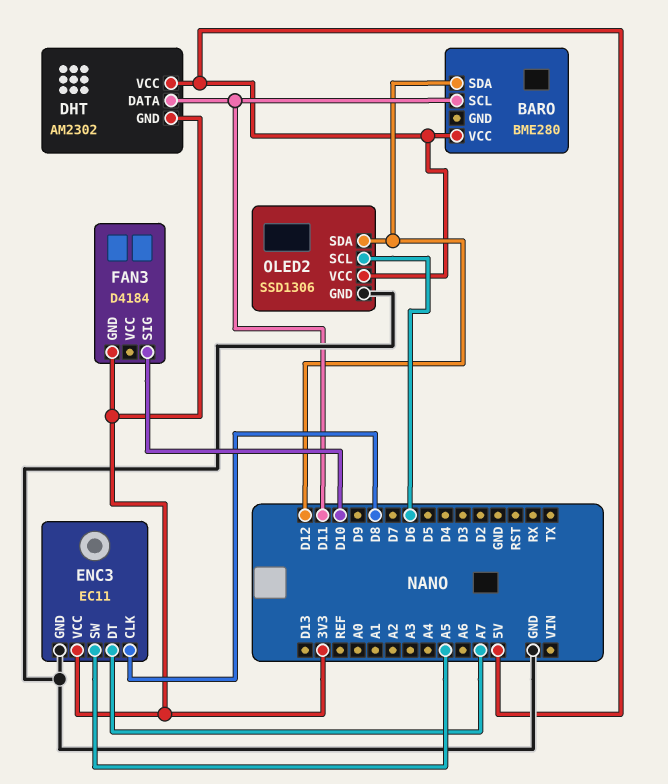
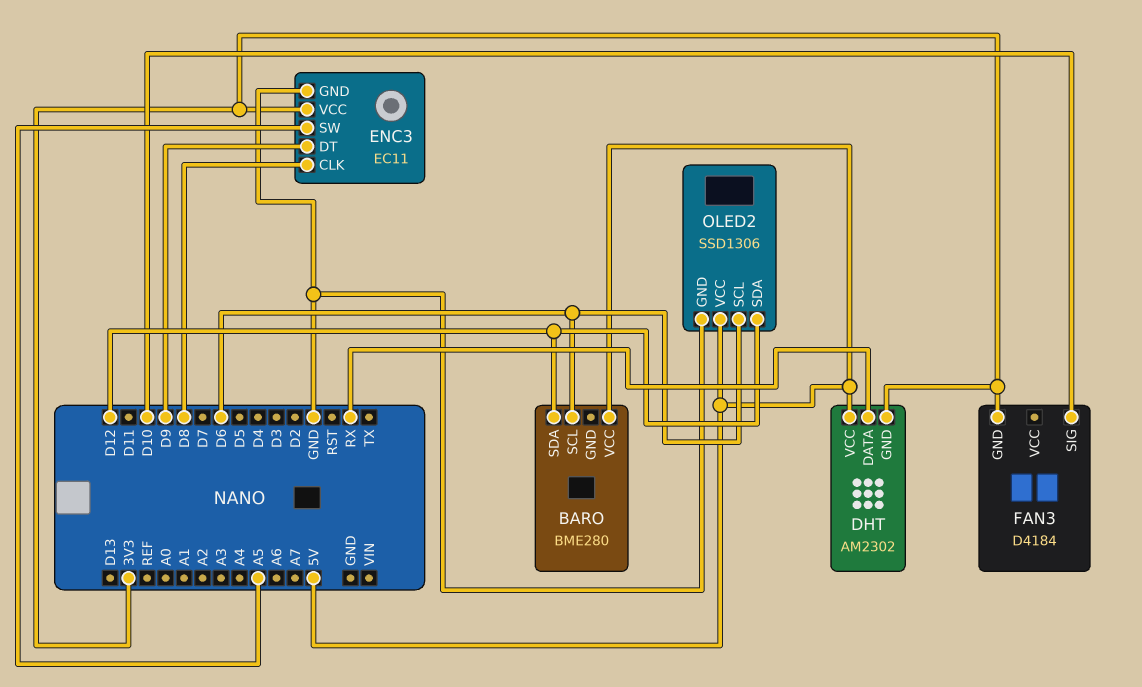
BARO pin SCL: D11 -> D6
DHT pin DATA: D11 -> RX
ENC3 pin DT: A7 -> D9

